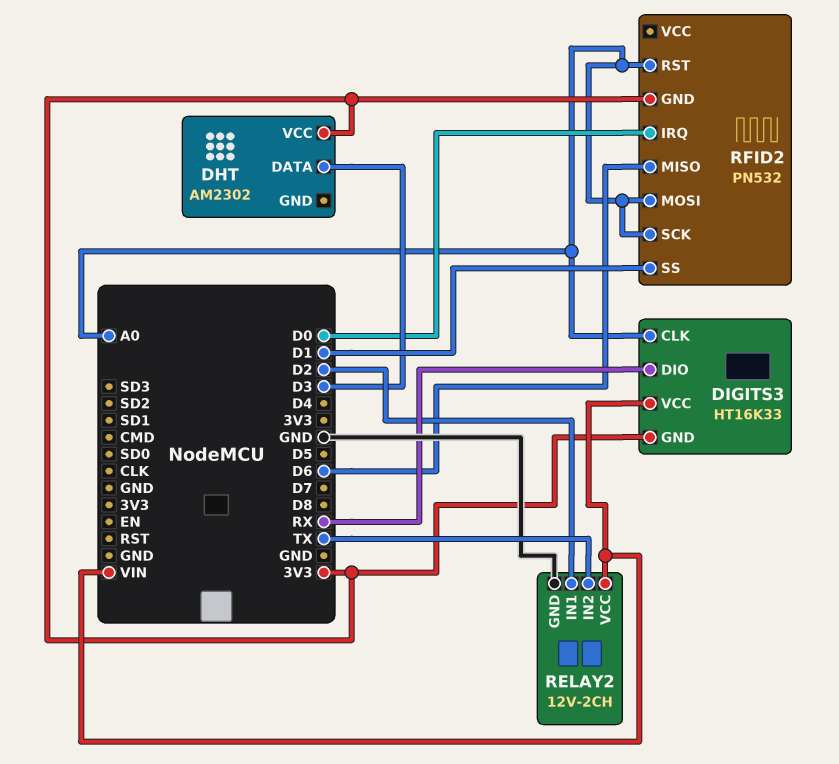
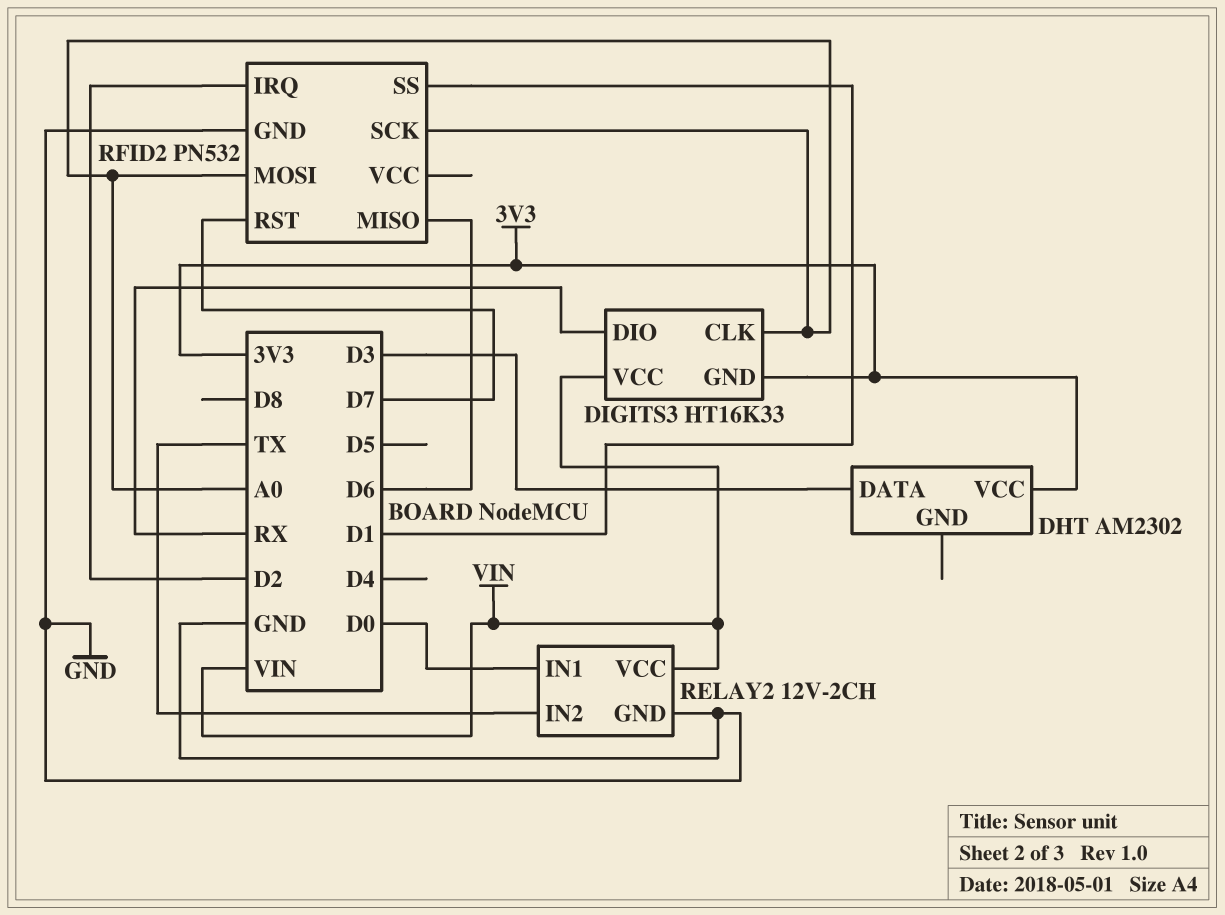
RELAY2 pin IN1: D2 -> D0
RFID2 pin GND: 3V3 -> GND
RFID2 pin IRQ: D0 -> D2
RFID2 pin RST: A0 -> D7

